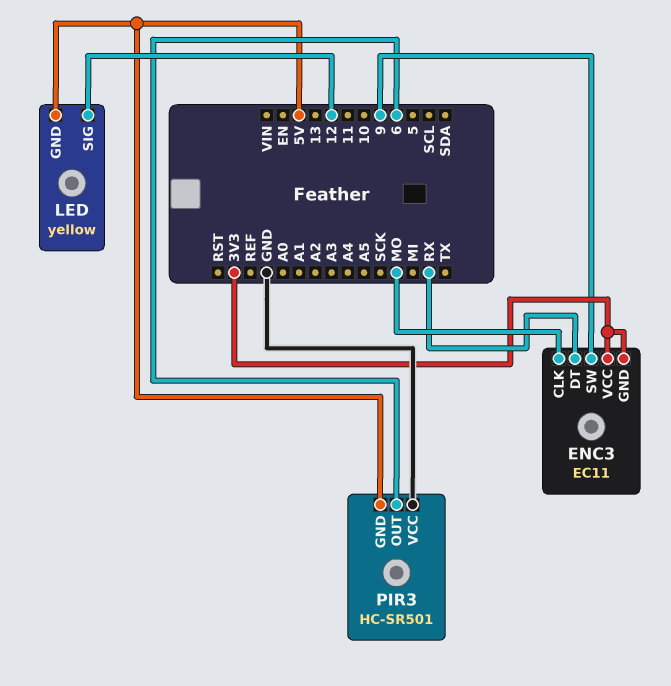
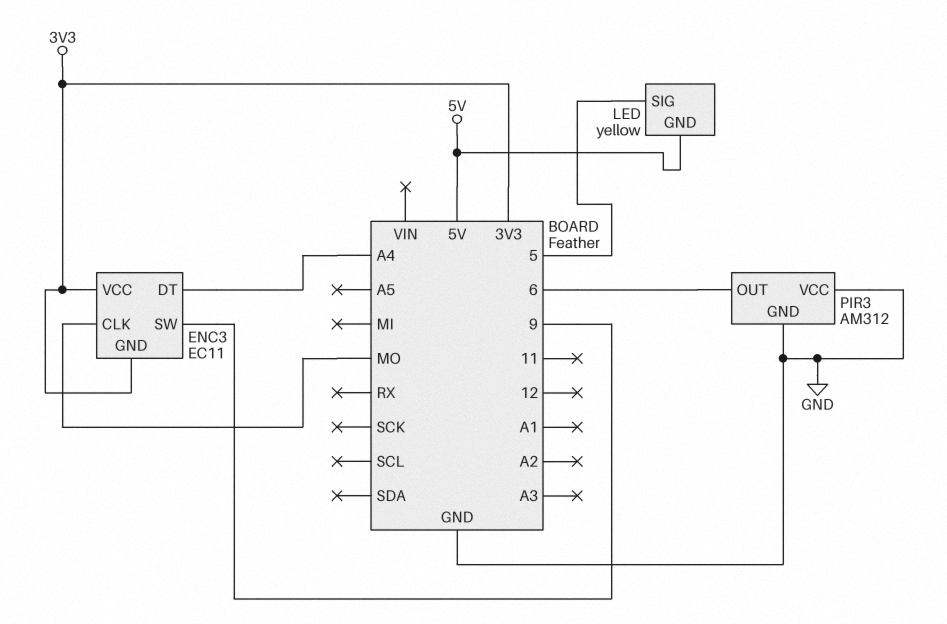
ENC3 pin DT: RX -> A4
LED pin SIG: 12 -> 5
PIR3: HC-SR501 -> AM312
PIR3 pin GND: 5V -> GND

